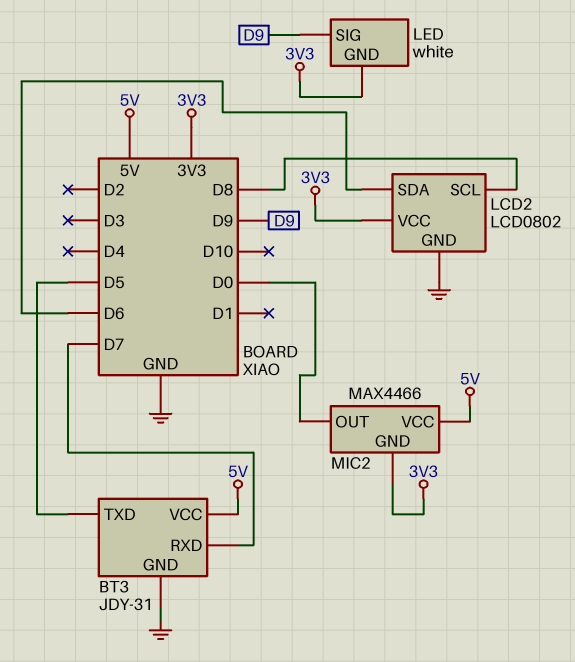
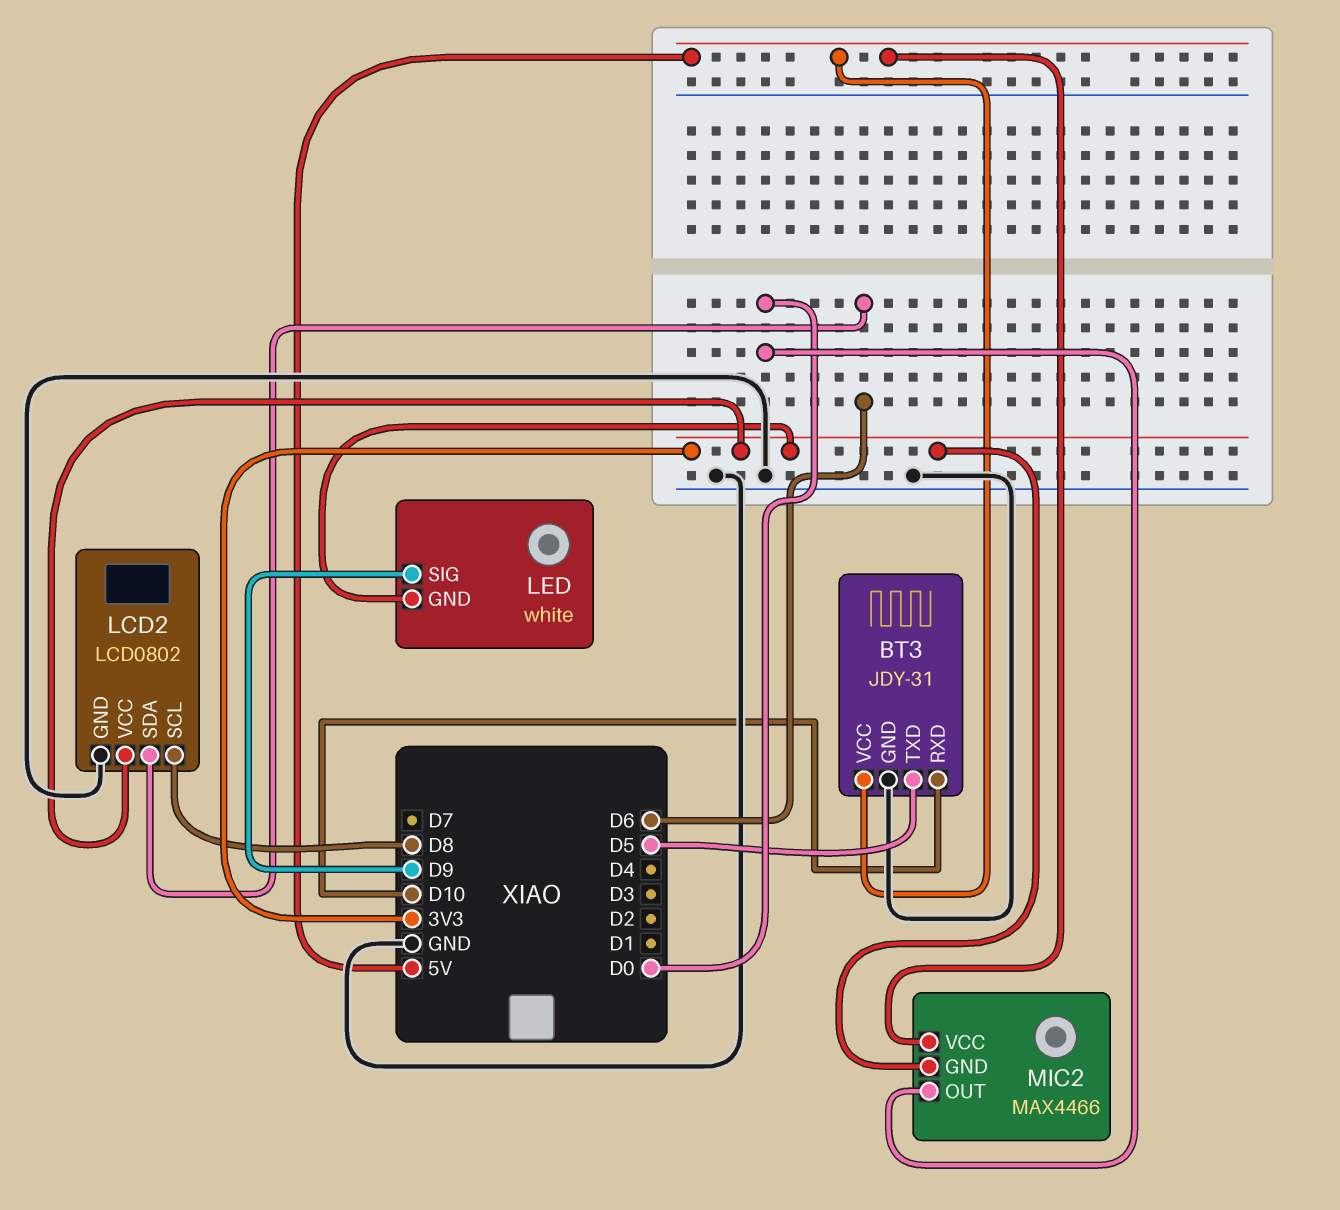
BT3 pin RXD: D7 -> D10

